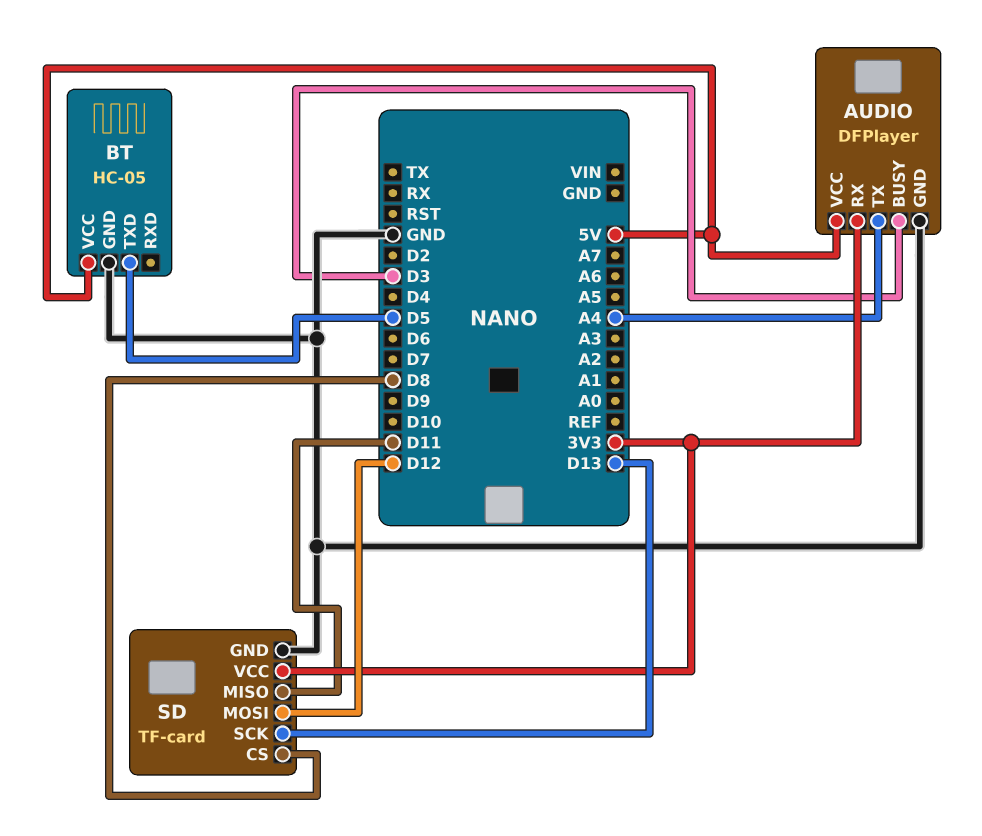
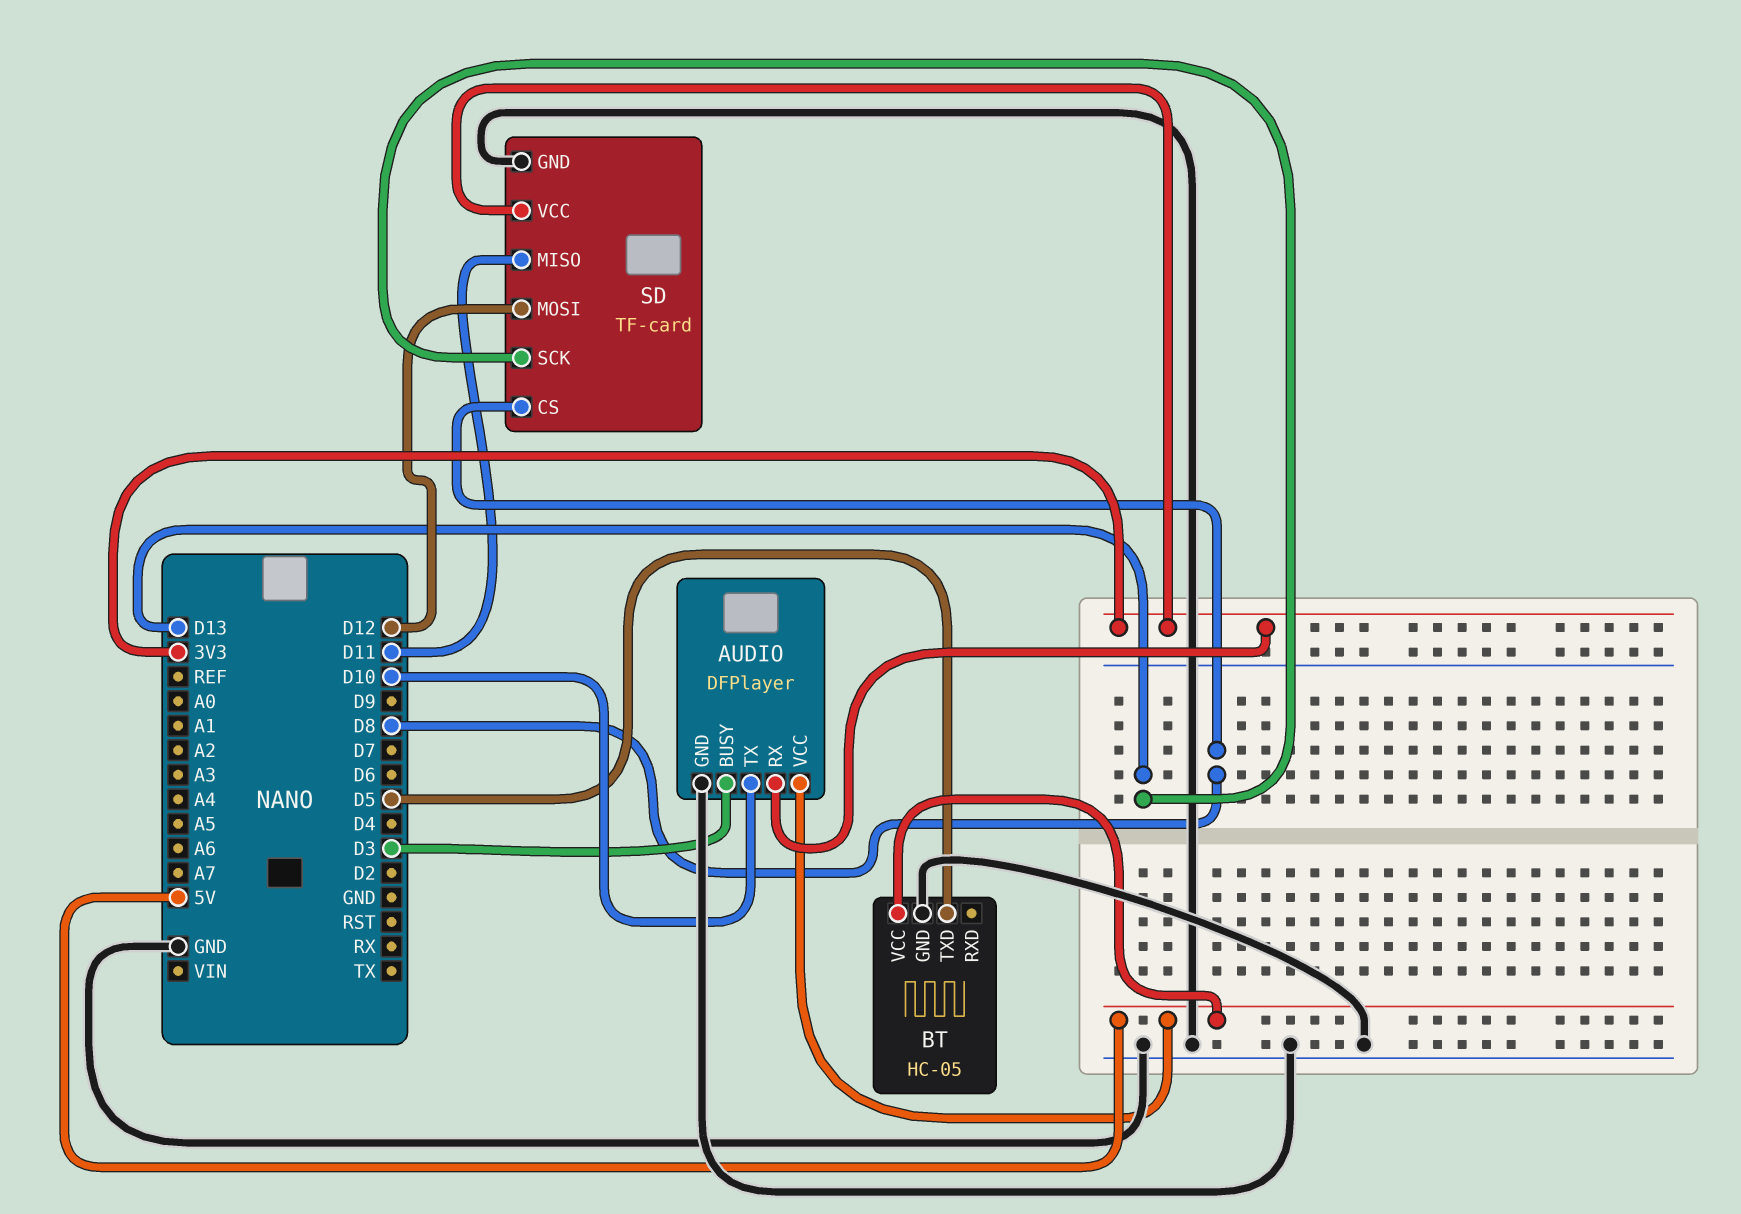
AUDIO pin TX: A4 -> D10

